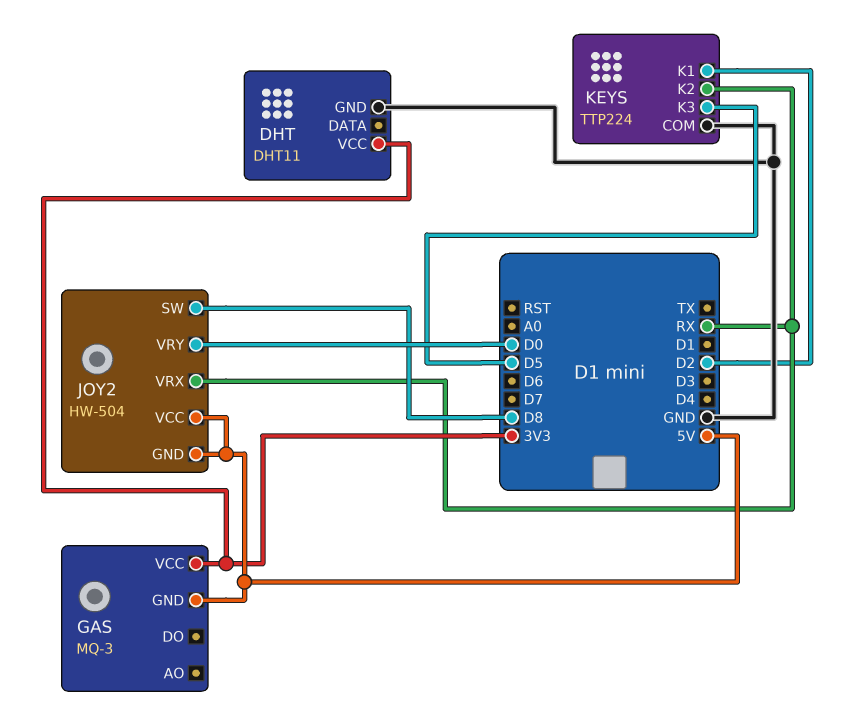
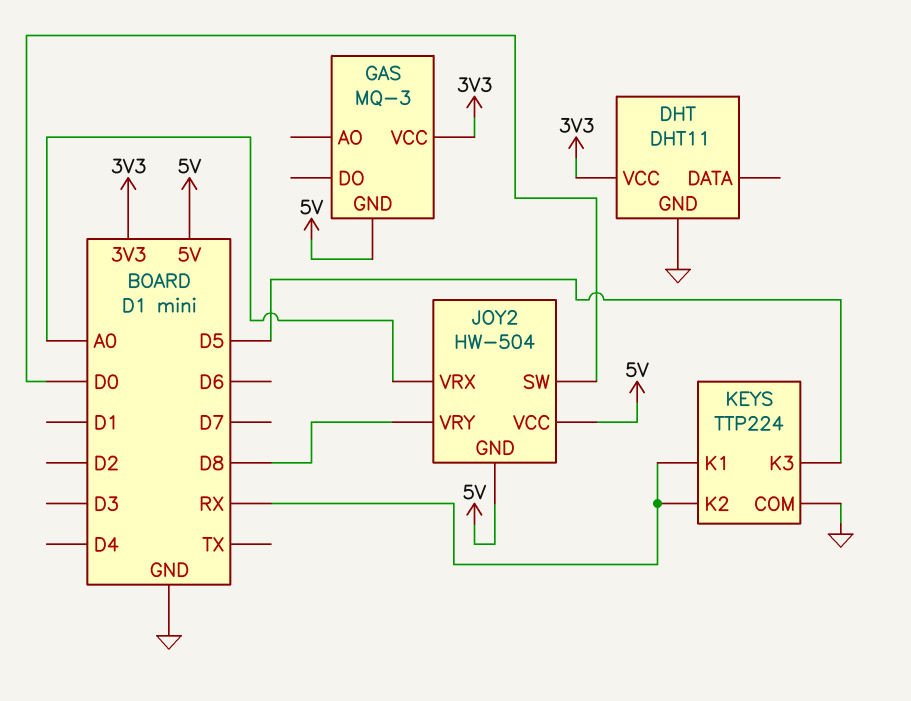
JOY2 pin SW: D8 -> D0
JOY2 pin VRX: RX -> A0
JOY2 pin VRY: D0 -> D8
KEYS pin K1: D2 -> RX

